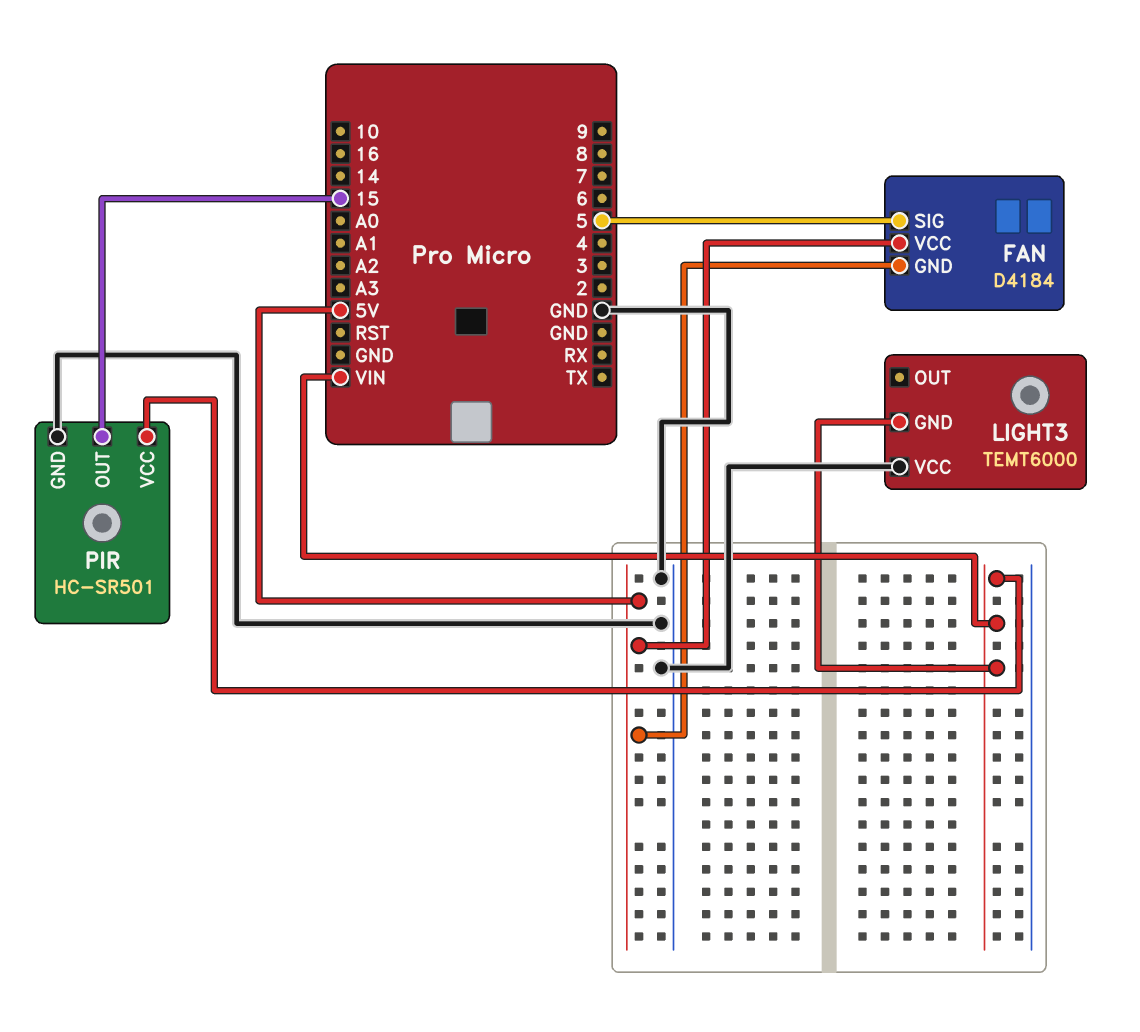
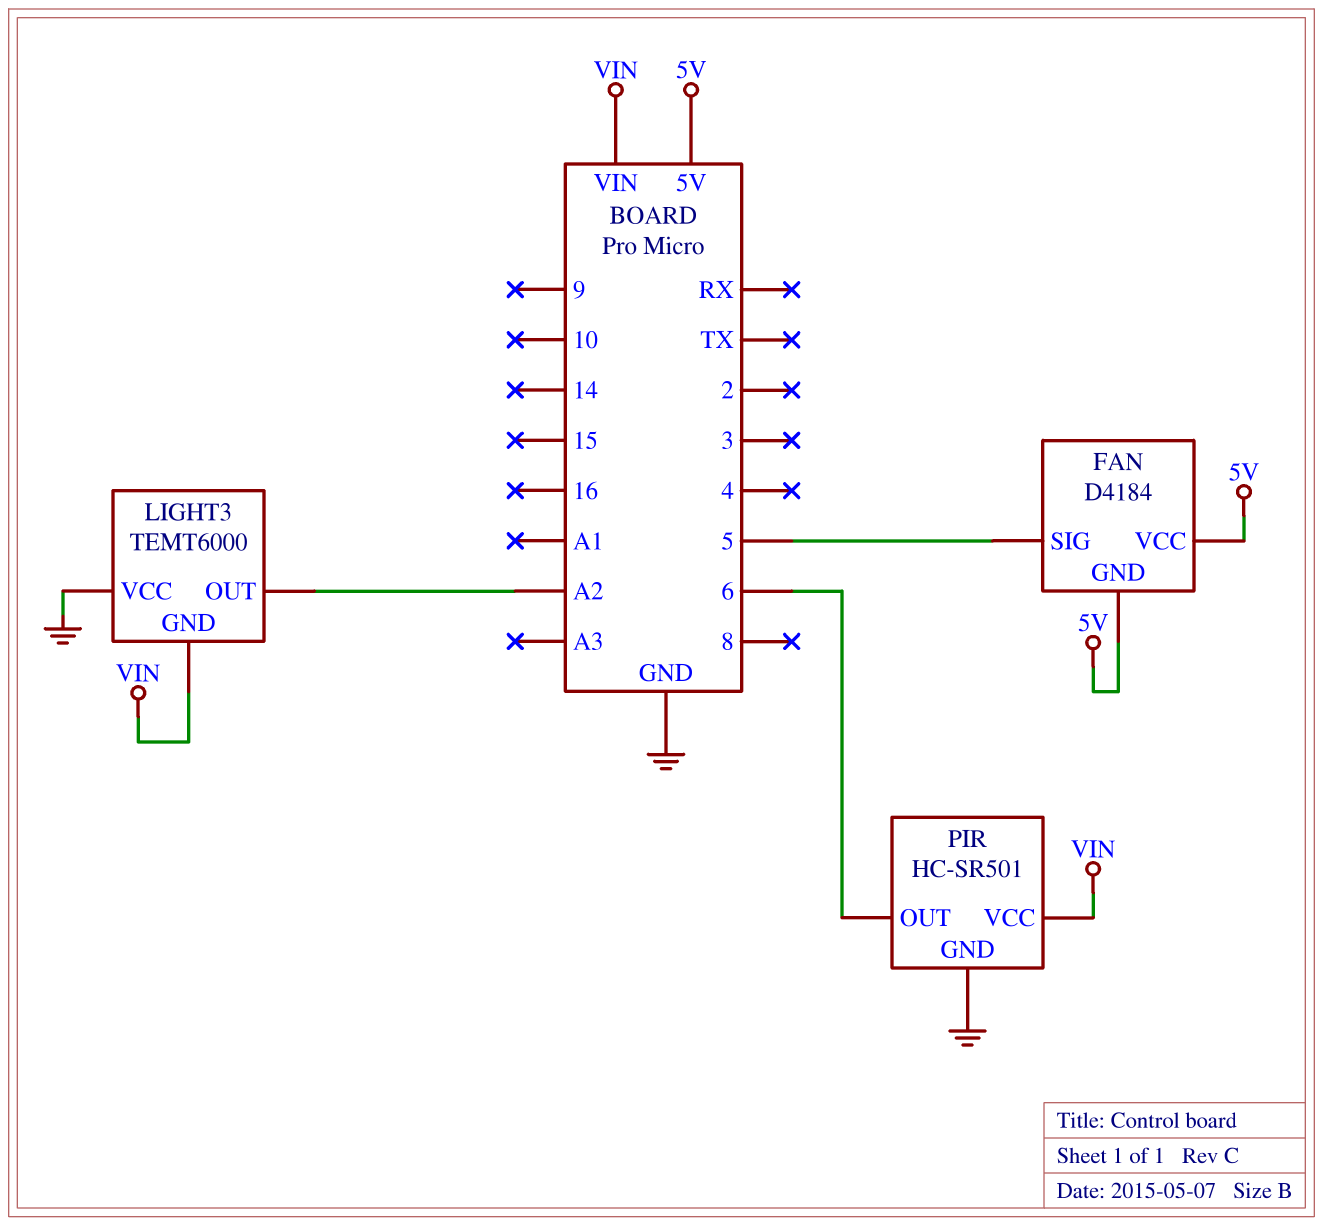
LIGHT3 pin OUT: none -> A2
PIR pin OUT: 15 -> 6

